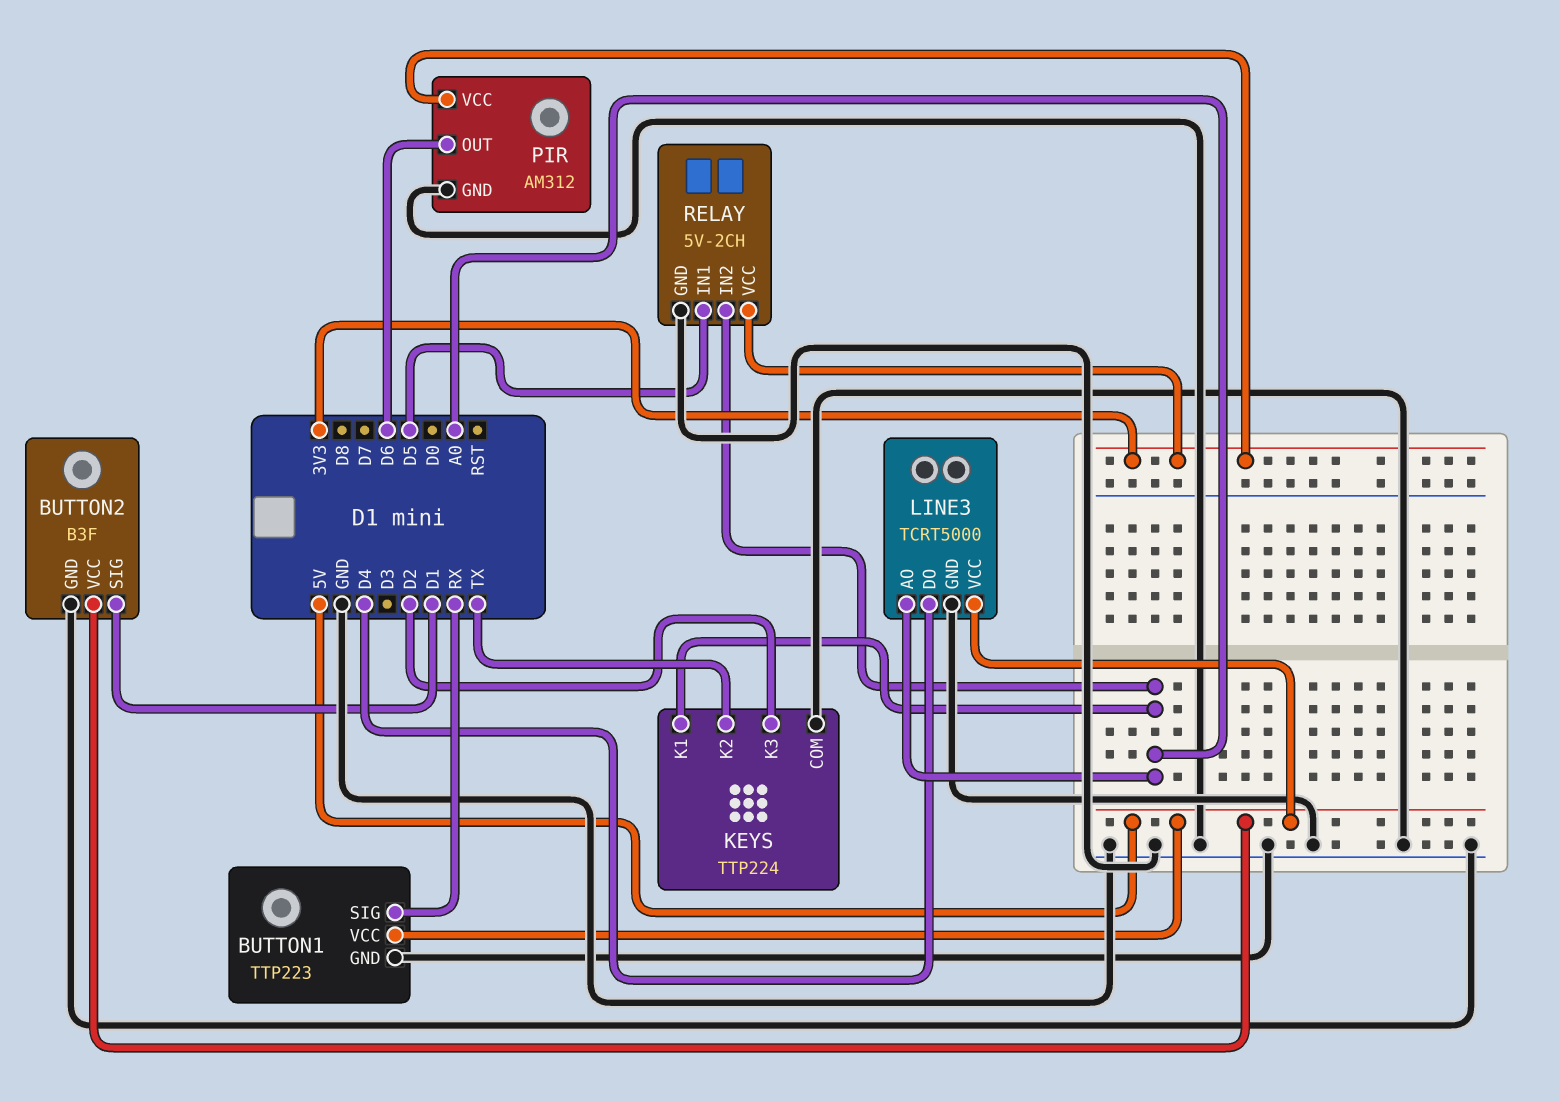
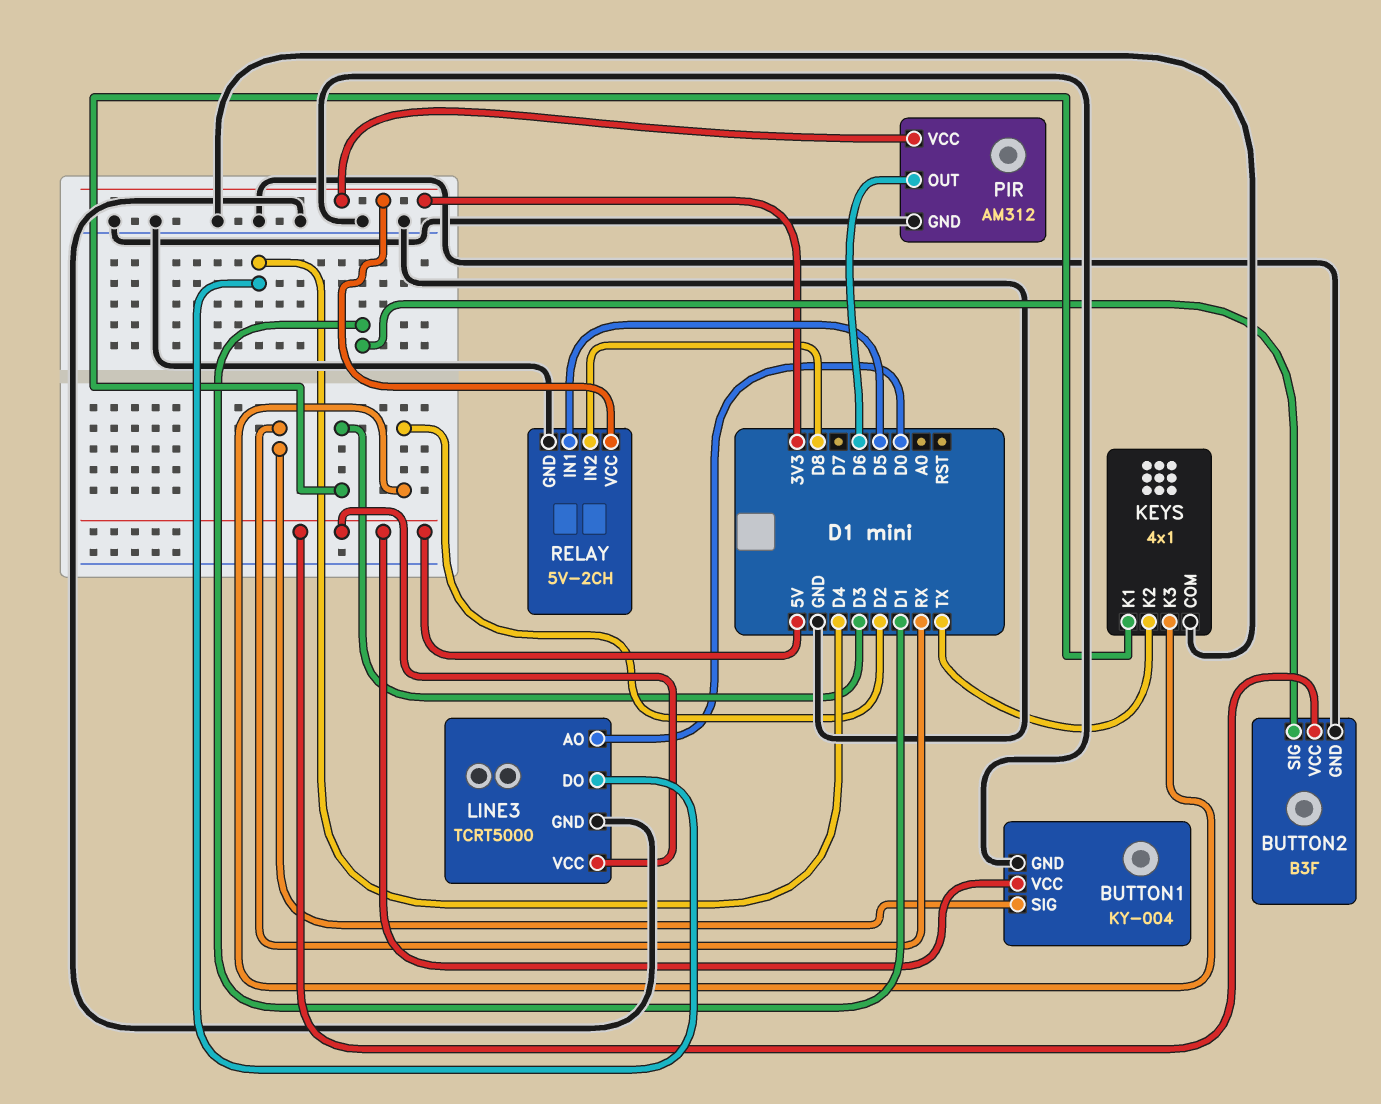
BUTTON1: TTP223 -> KY-004
KEYS: TTP224 -> 4x1
KEYS pin K1: A0 -> D3
LINE3 pin AO: A0 -> D0
RELAY pin IN2: A0 -> D8

